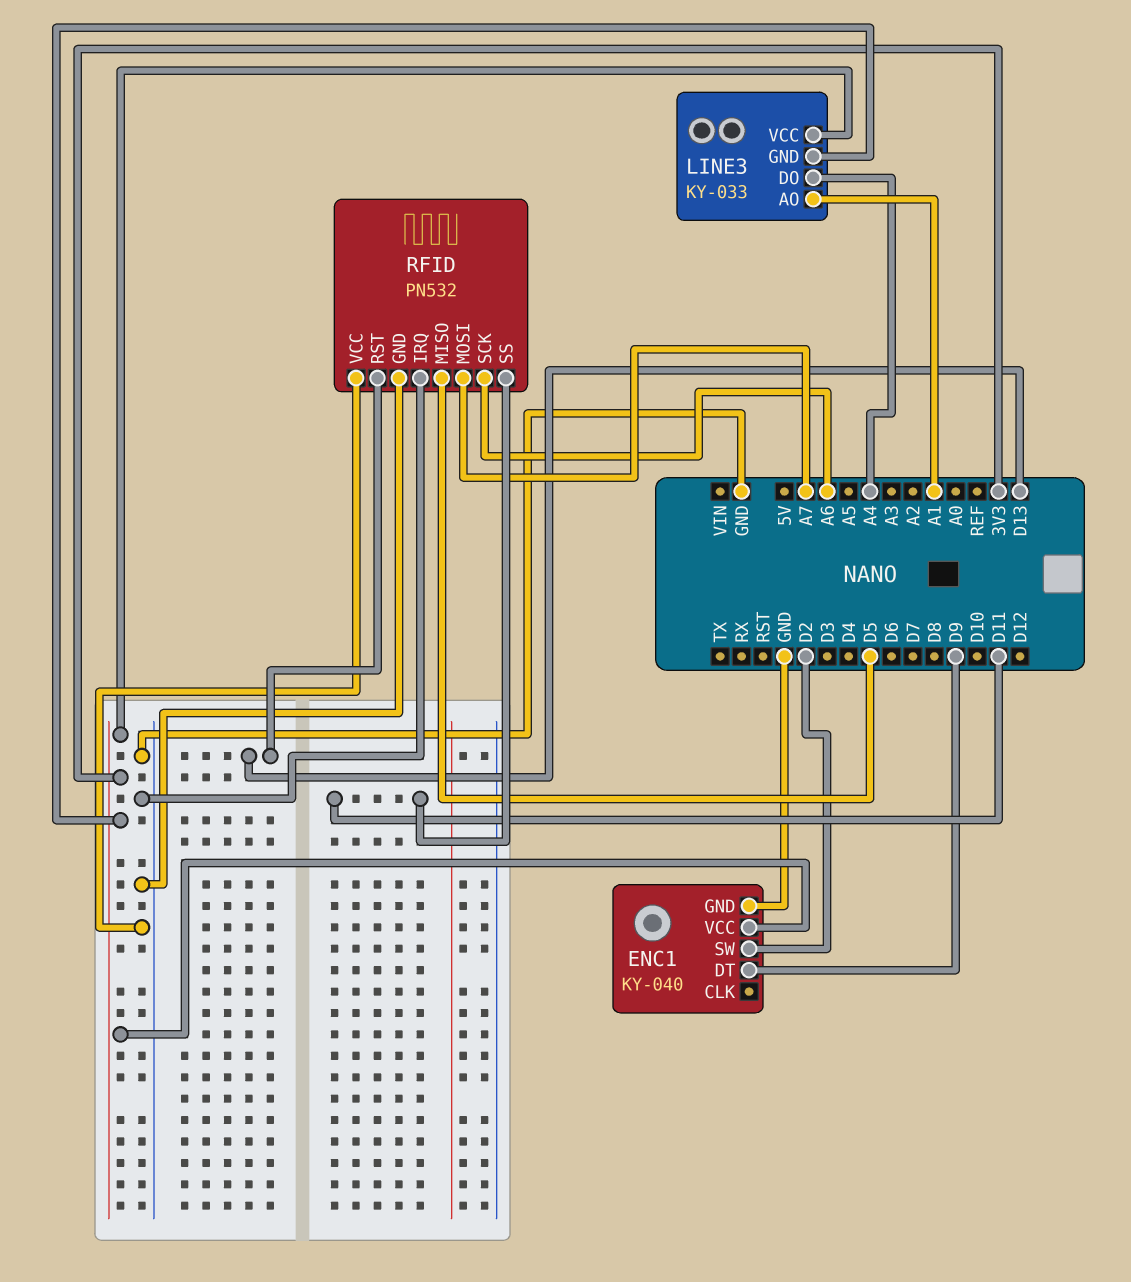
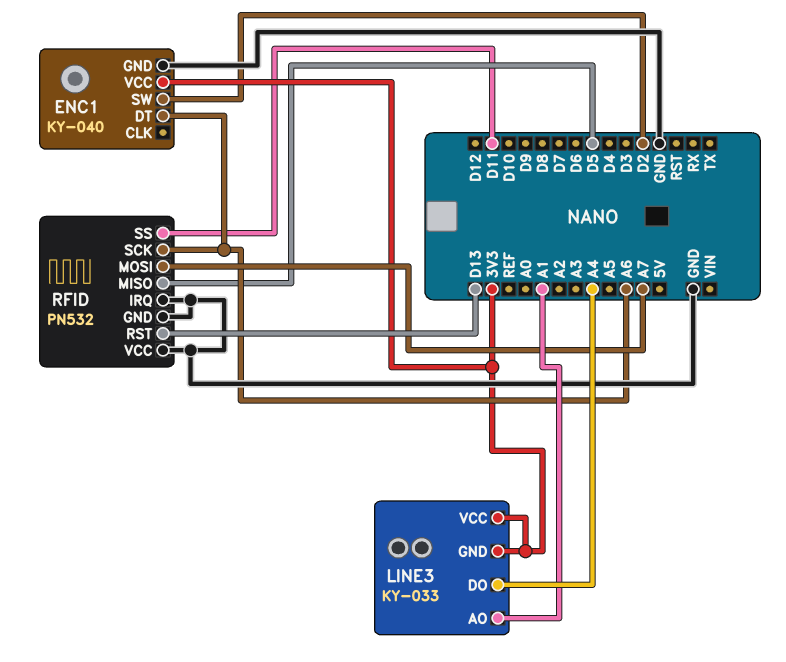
ENC1 pin DT: D9 -> A6

